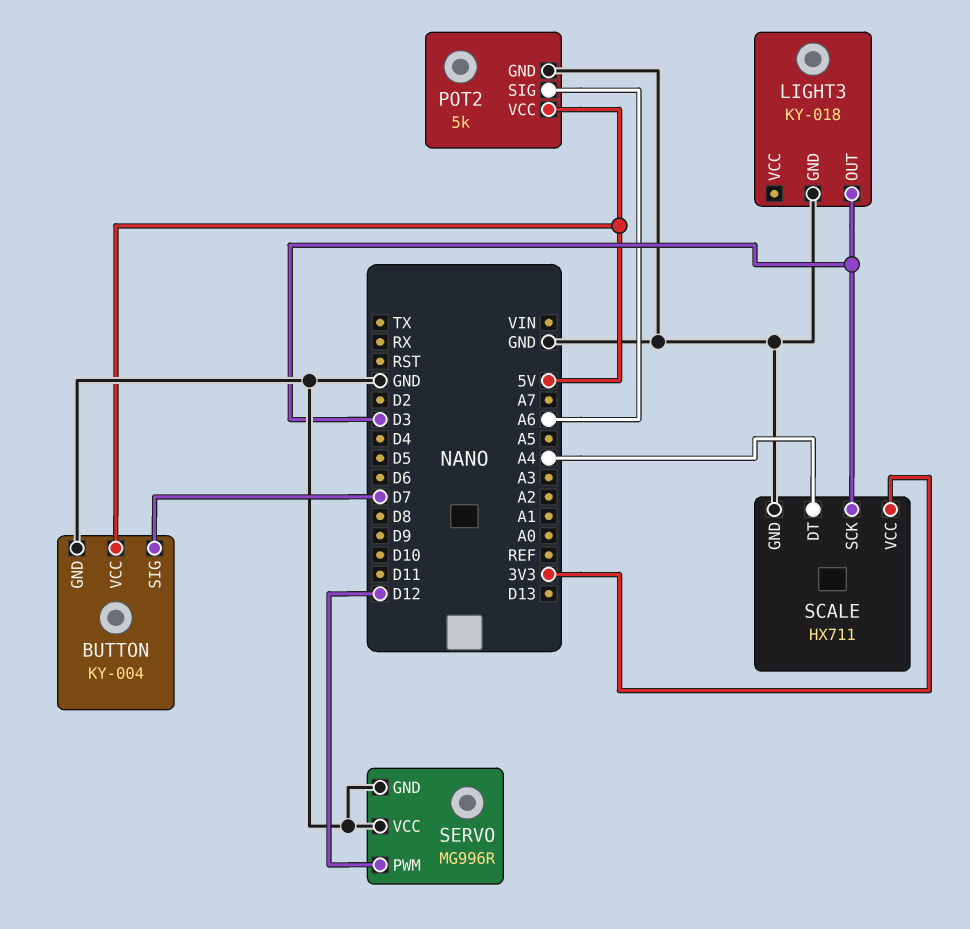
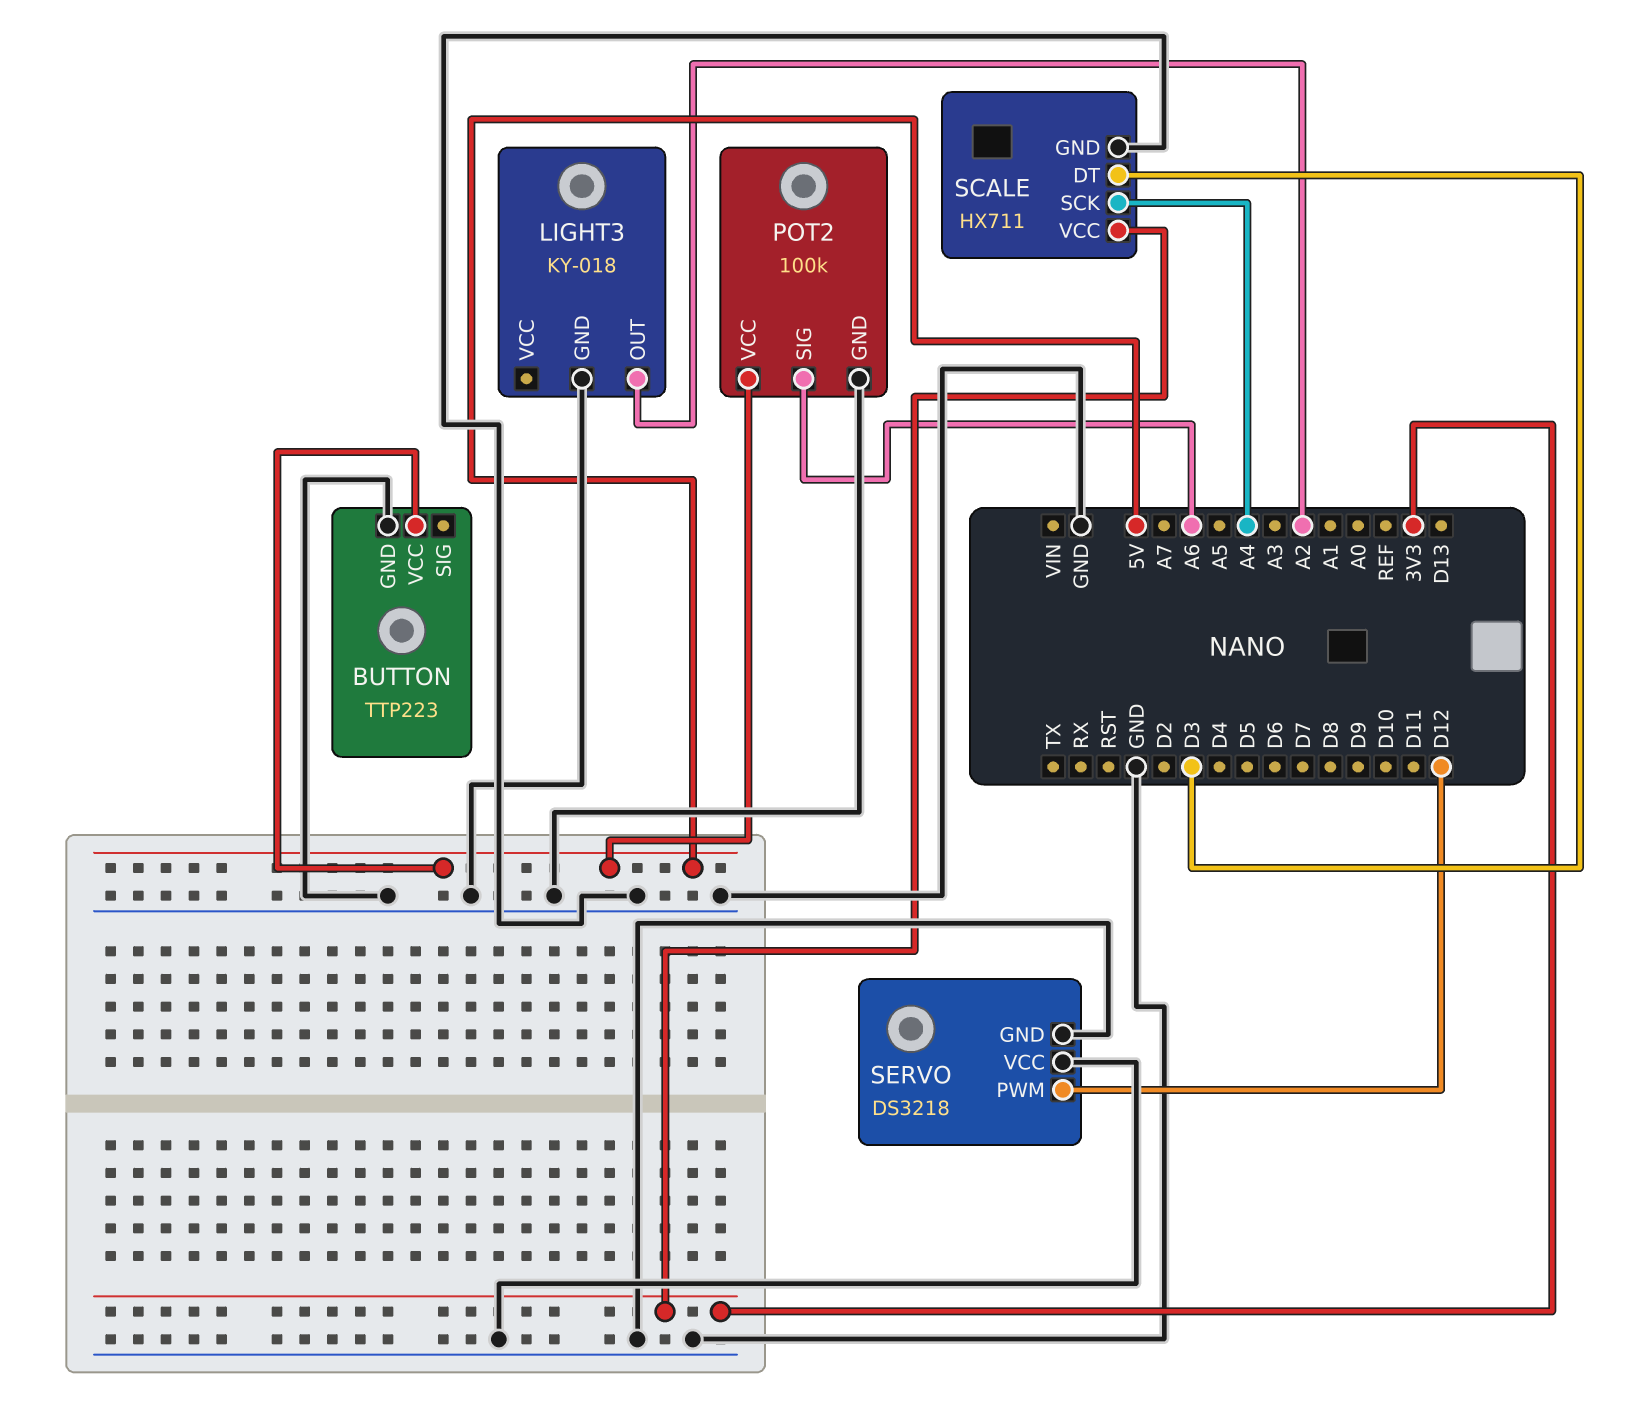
BUTTON: KY-004 -> TTP223
BUTTON pin SIG: D7 -> none
LIGHT3 pin OUT: D3 -> A2
POT2: 5k -> 100k
SCALE pin DT: A4 -> D3
SCALE pin SCK: D3 -> A4
SERVO: MG996R -> DS3218

